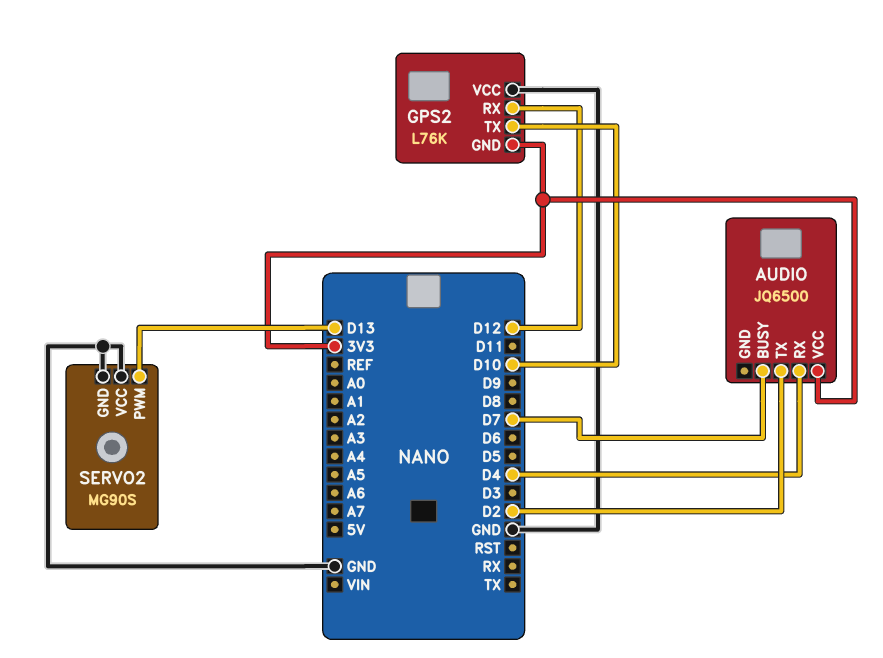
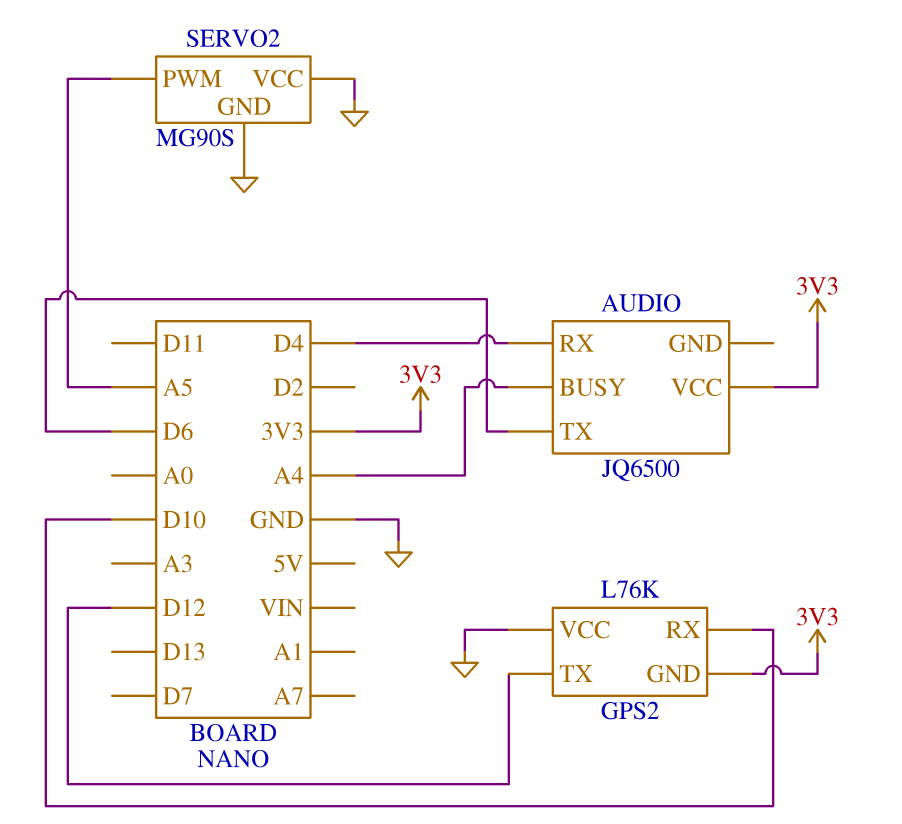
AUDIO pin BUSY: D7 -> A4
AUDIO pin TX: D2 -> D6
GPS2 pin RX: D12 -> D10
GPS2 pin TX: D10 -> D12
SERVO2 pin PWM: D13 -> A5

